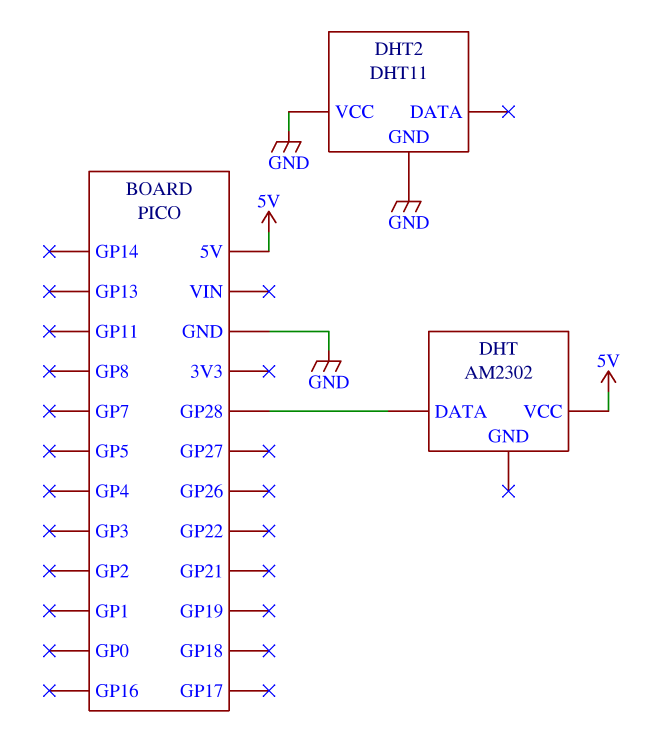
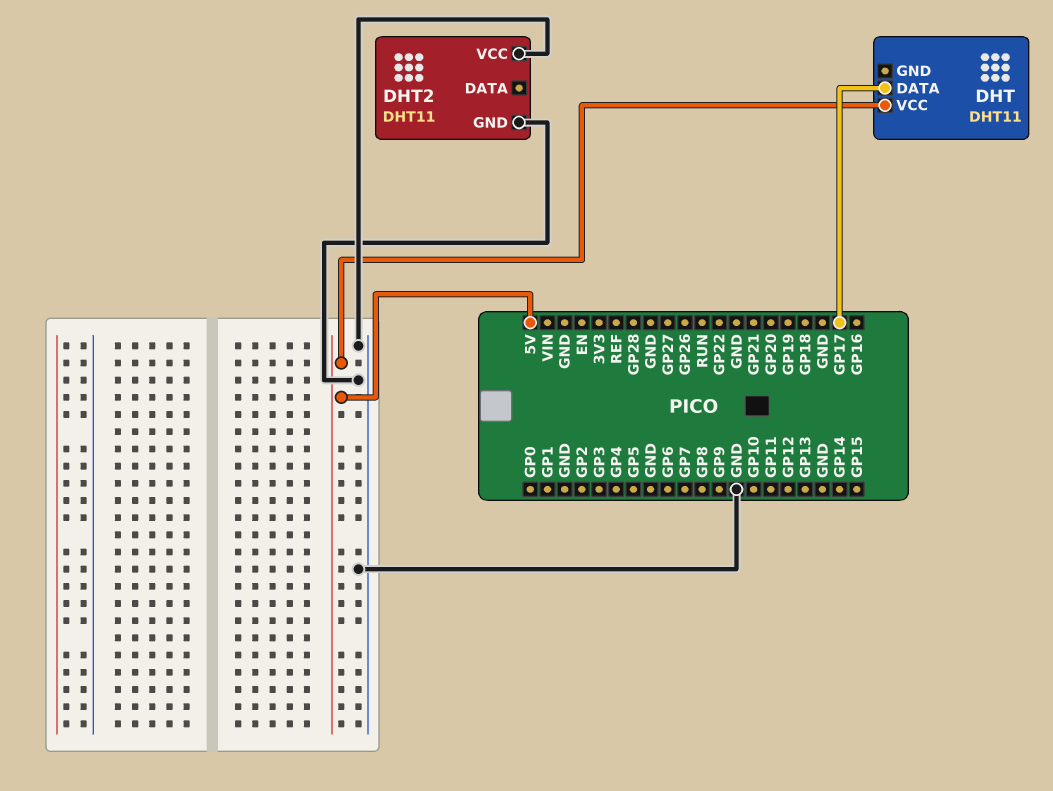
DHT: AM2302 -> DHT11
DHT pin DATA: GP28 -> GP17

